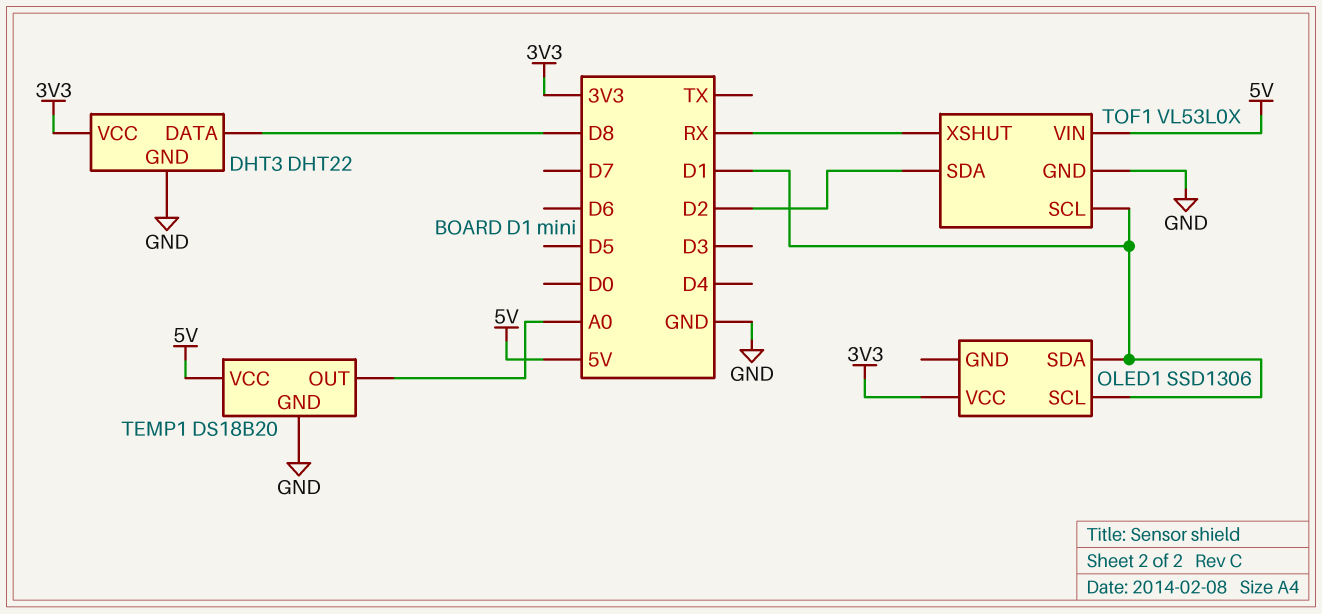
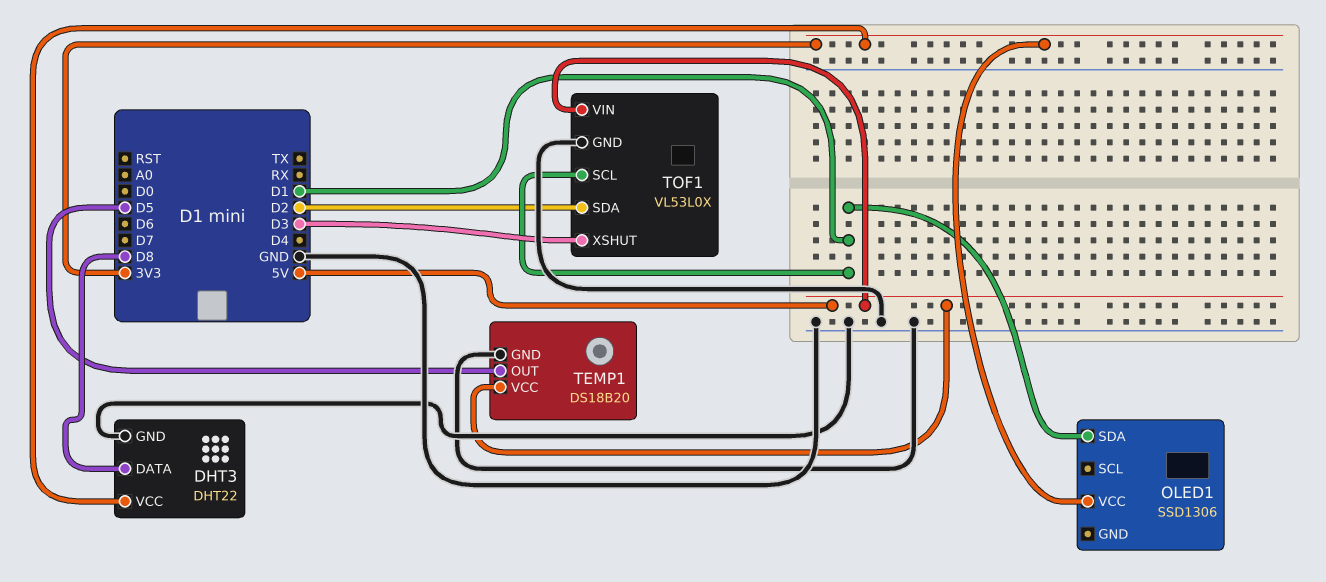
OLED1 pin SCL: D1 -> none
TEMP1 pin OUT: A0 -> D5
TOF1 pin XSHUT: RX -> D3

